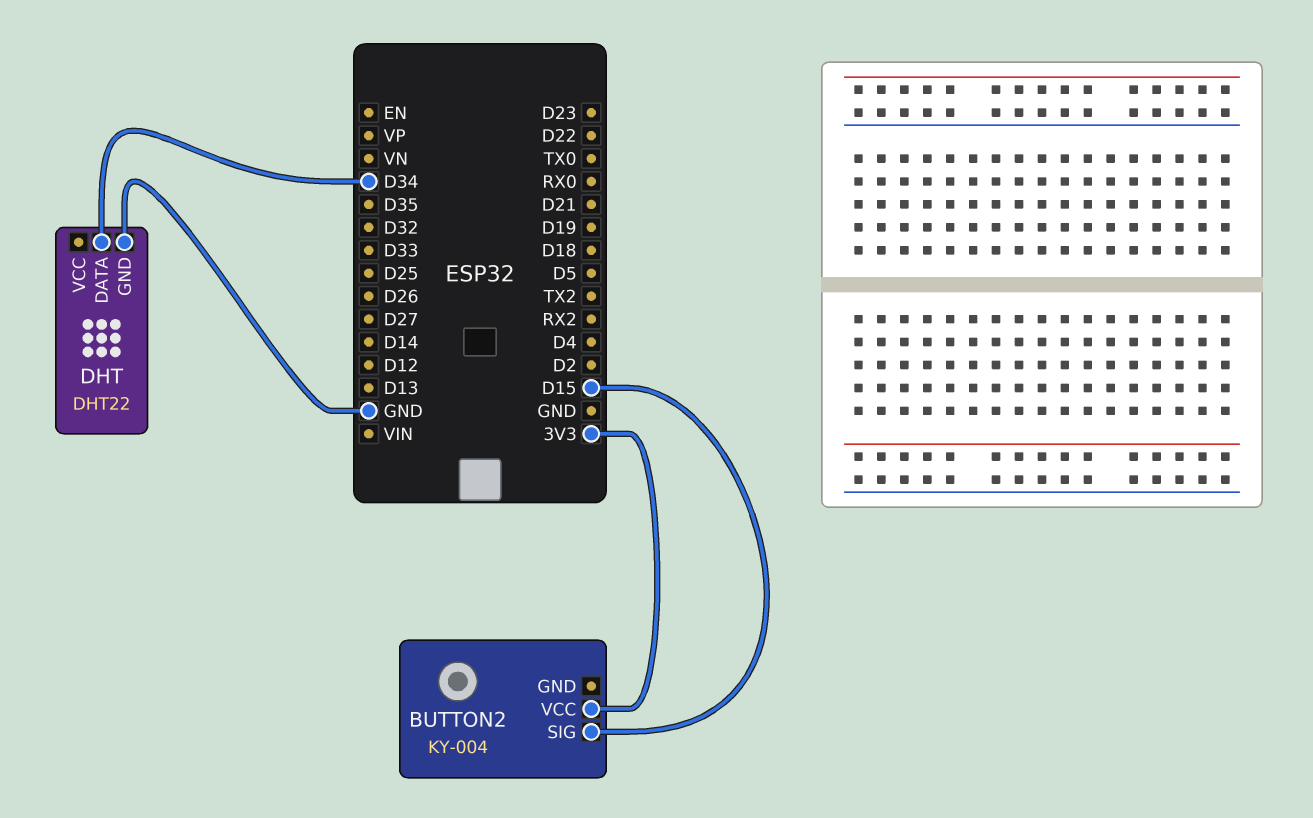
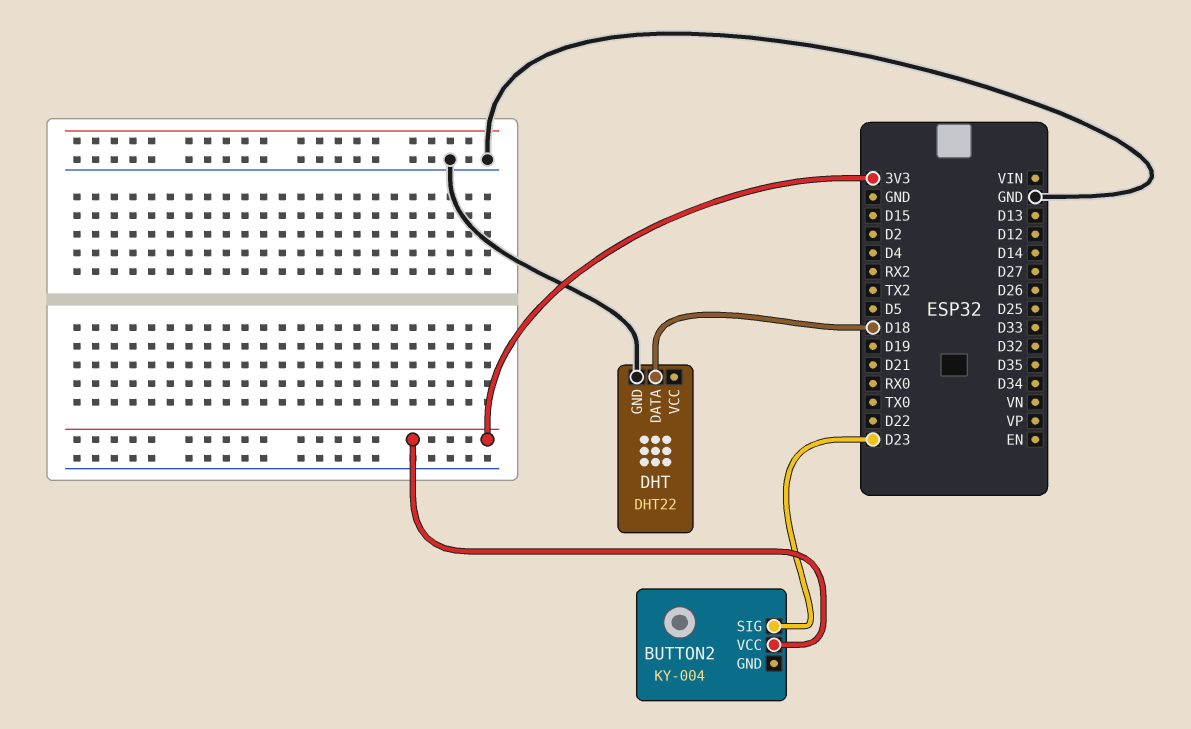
BUTTON2 pin SIG: D15 -> D23
DHT pin DATA: D34 -> D18

